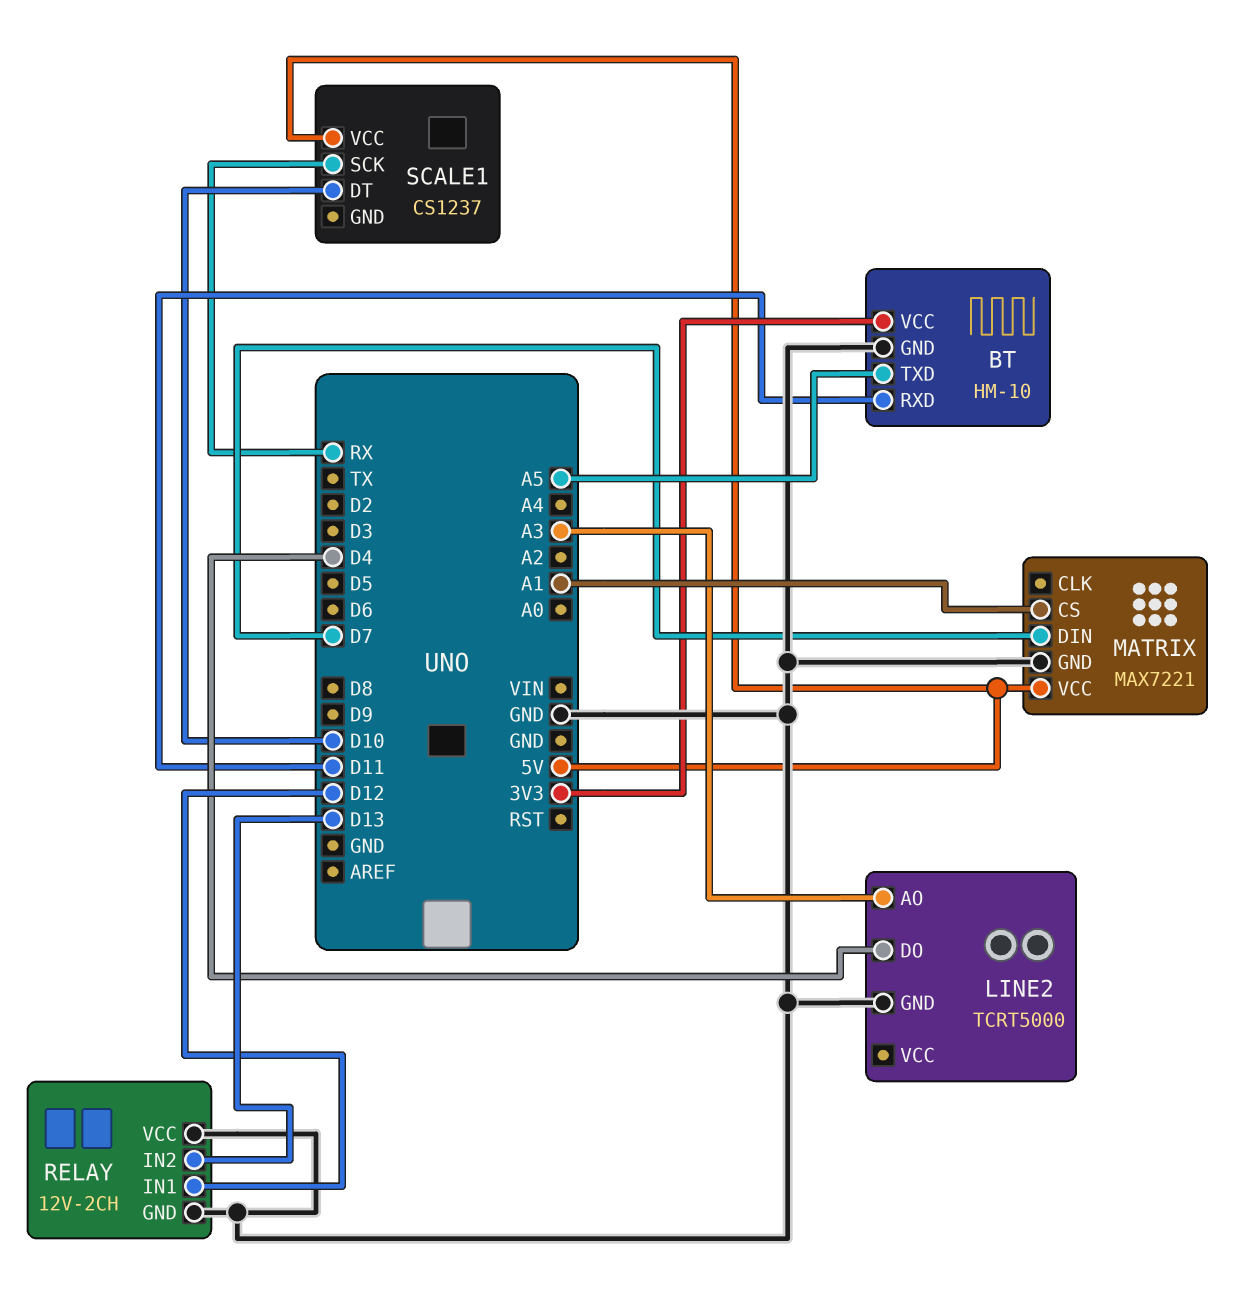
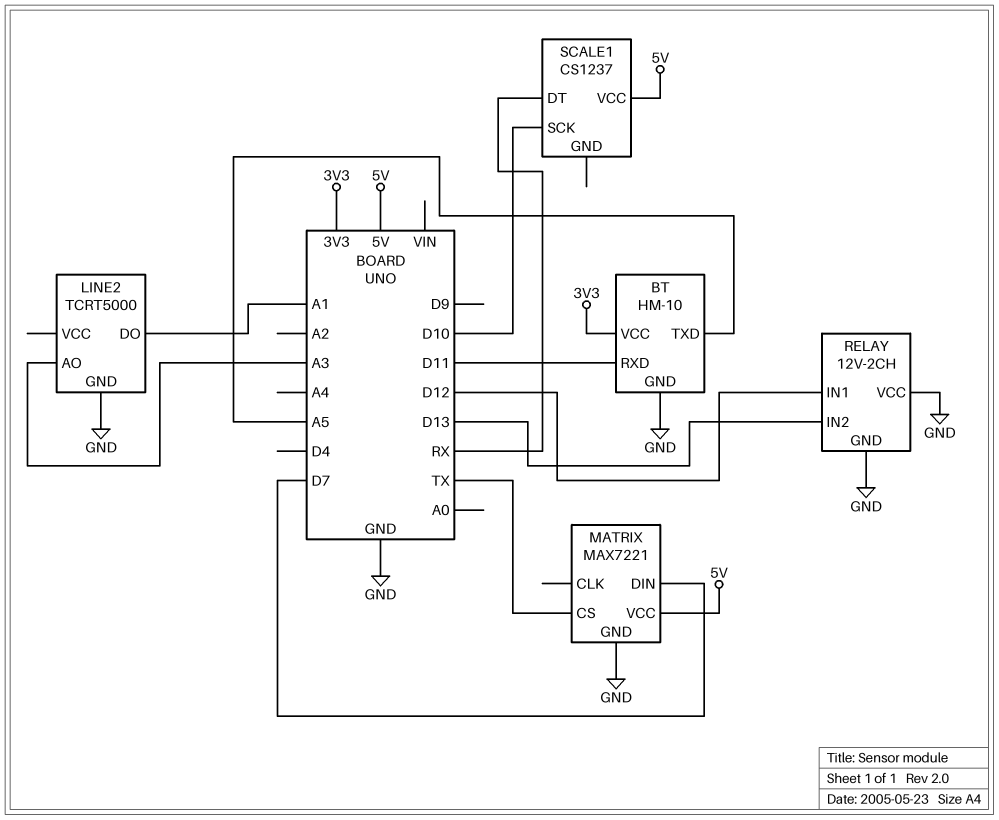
LINE2 pin DO: D4 -> A1
MATRIX pin CS: A1 -> TX
SCALE1 pin DT: D10 -> RX
SCALE1 pin SCK: RX -> D10

